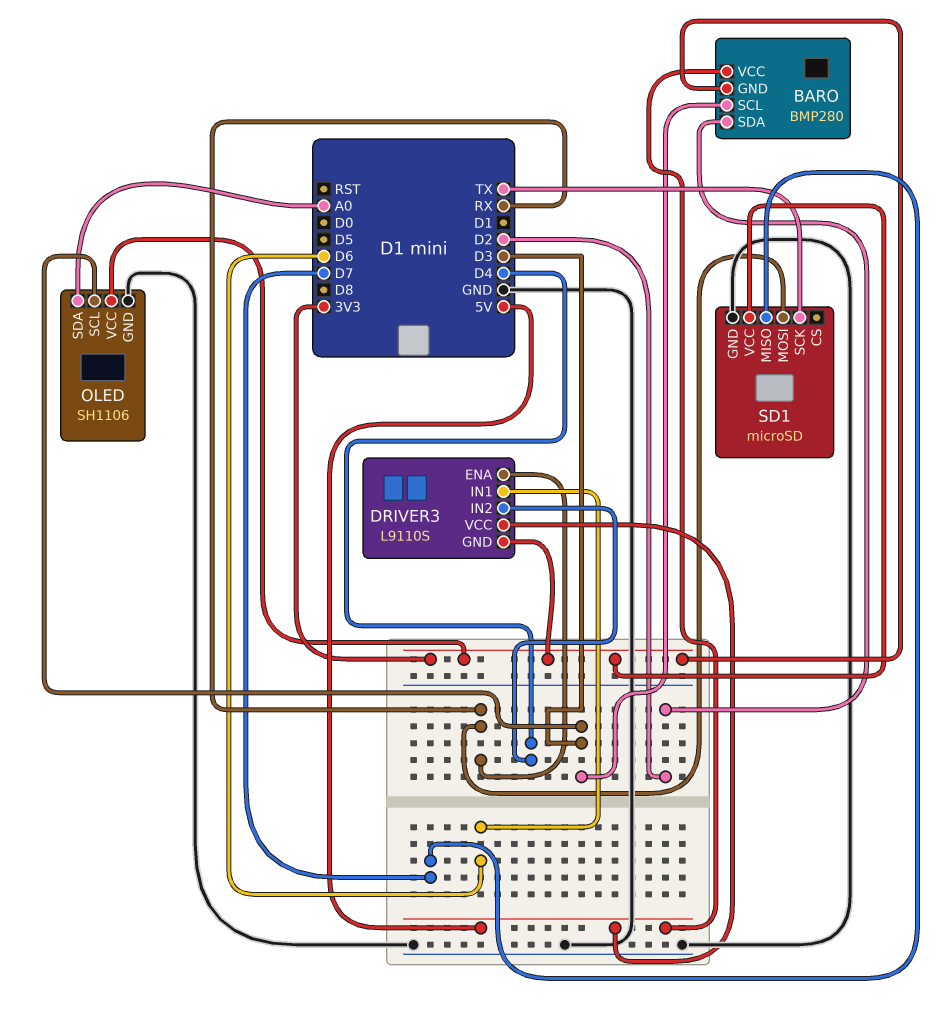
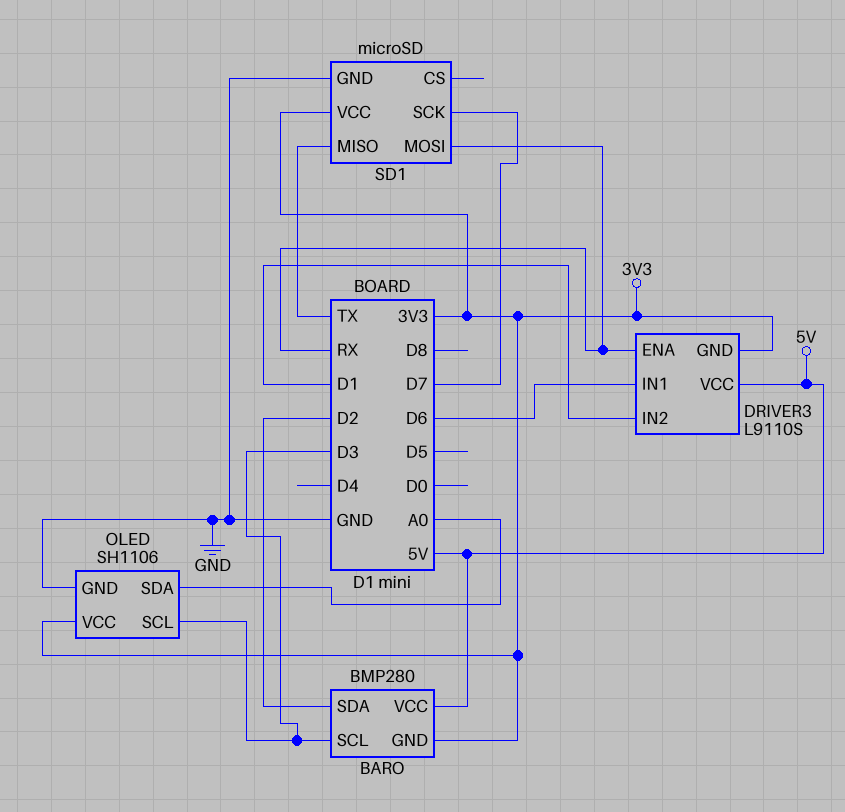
DRIVER3 pin IN2: D4 -> D1
SD1 pin MISO: D7 -> TX
SD1 pin SCK: TX -> D7

